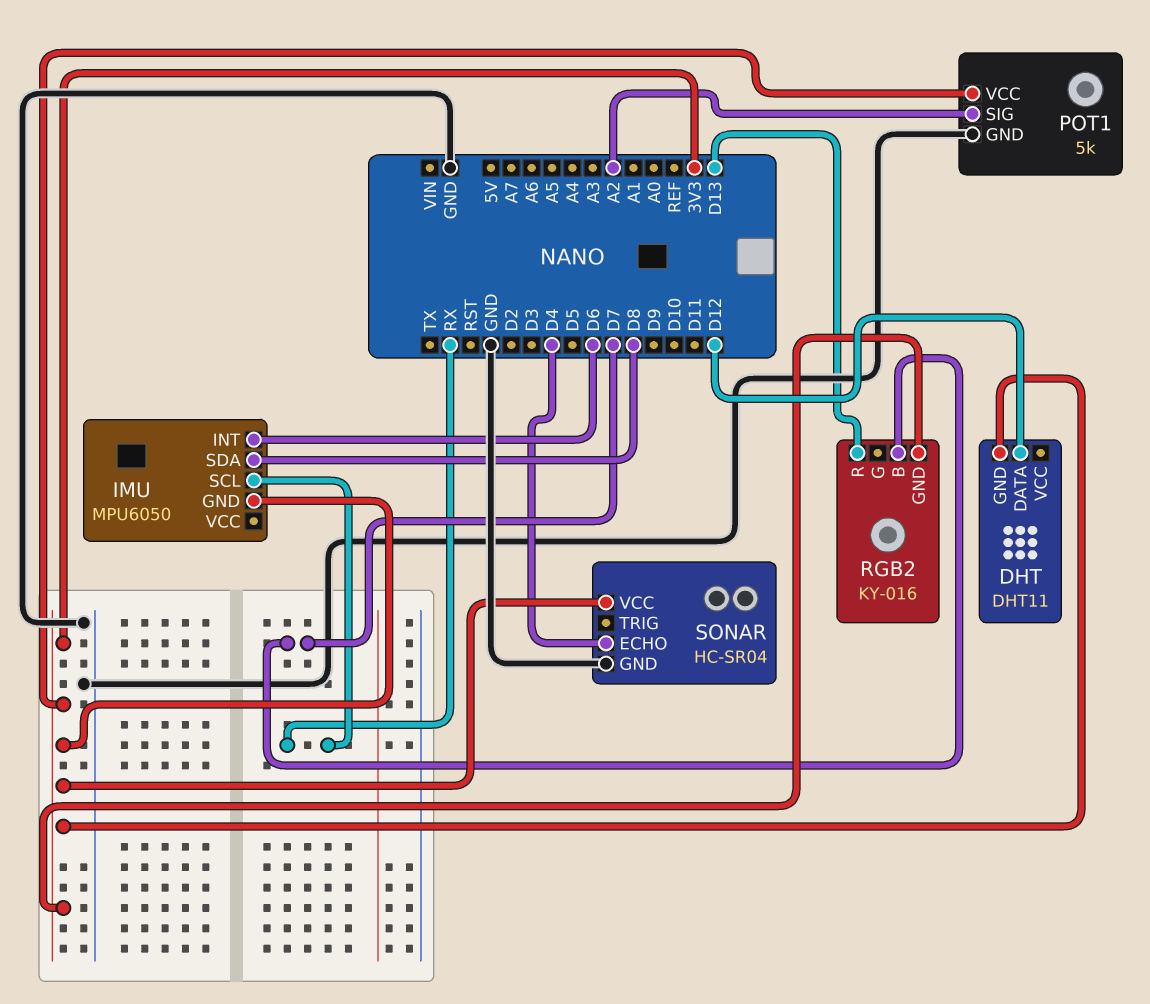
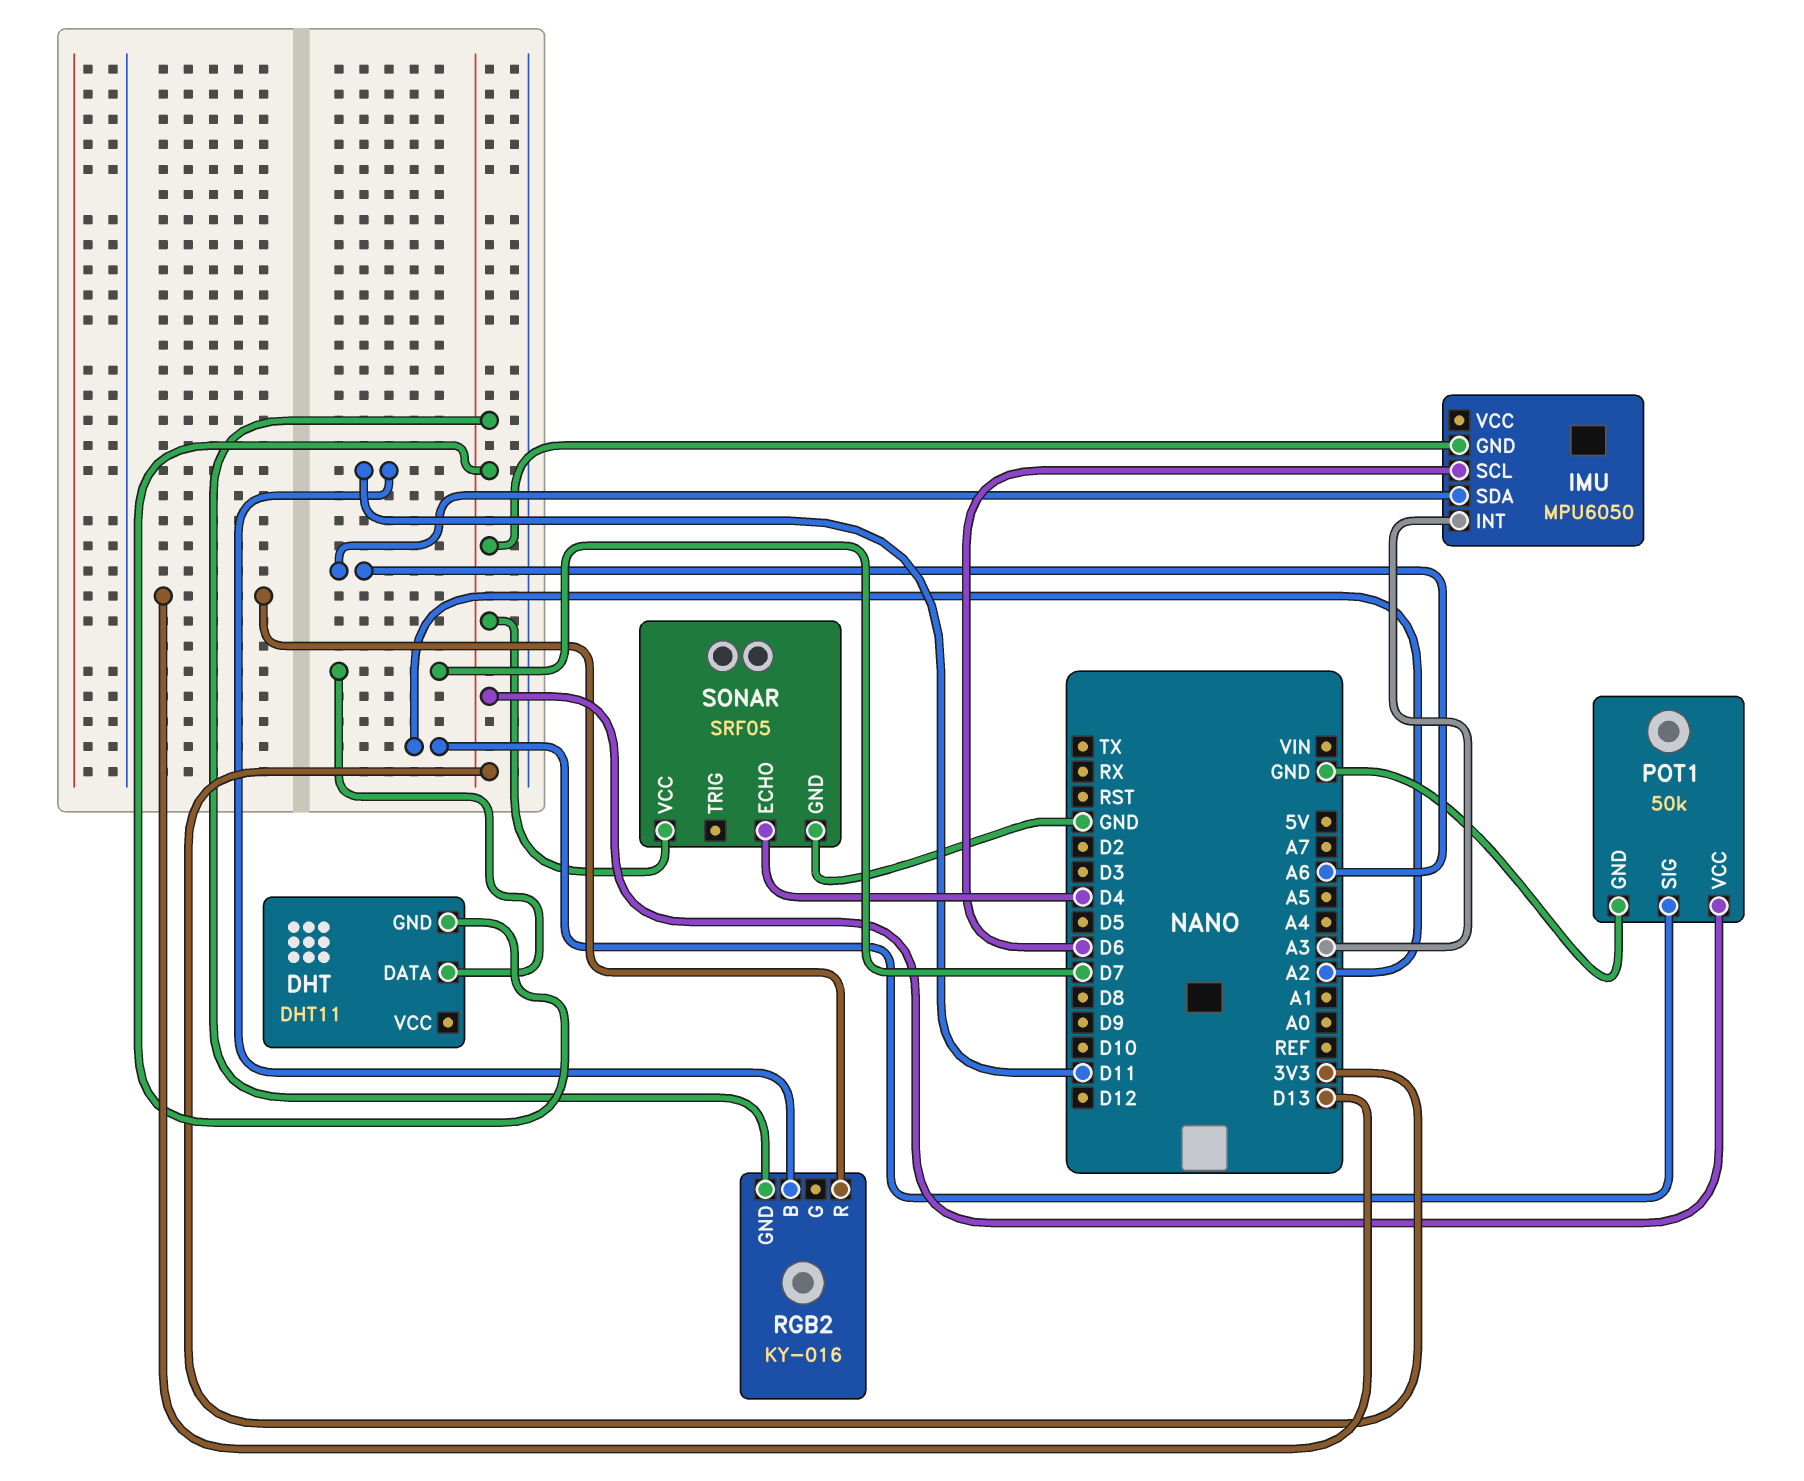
DHT pin DATA: D12 -> D7
IMU pin INT: D6 -> A3
IMU pin SCL: RX -> D6
IMU pin SDA: D8 -> A6
POT1: 5k -> 50k
RGB2 pin B: D7 -> D11
SONAR: HC-SR04 -> SRF05

